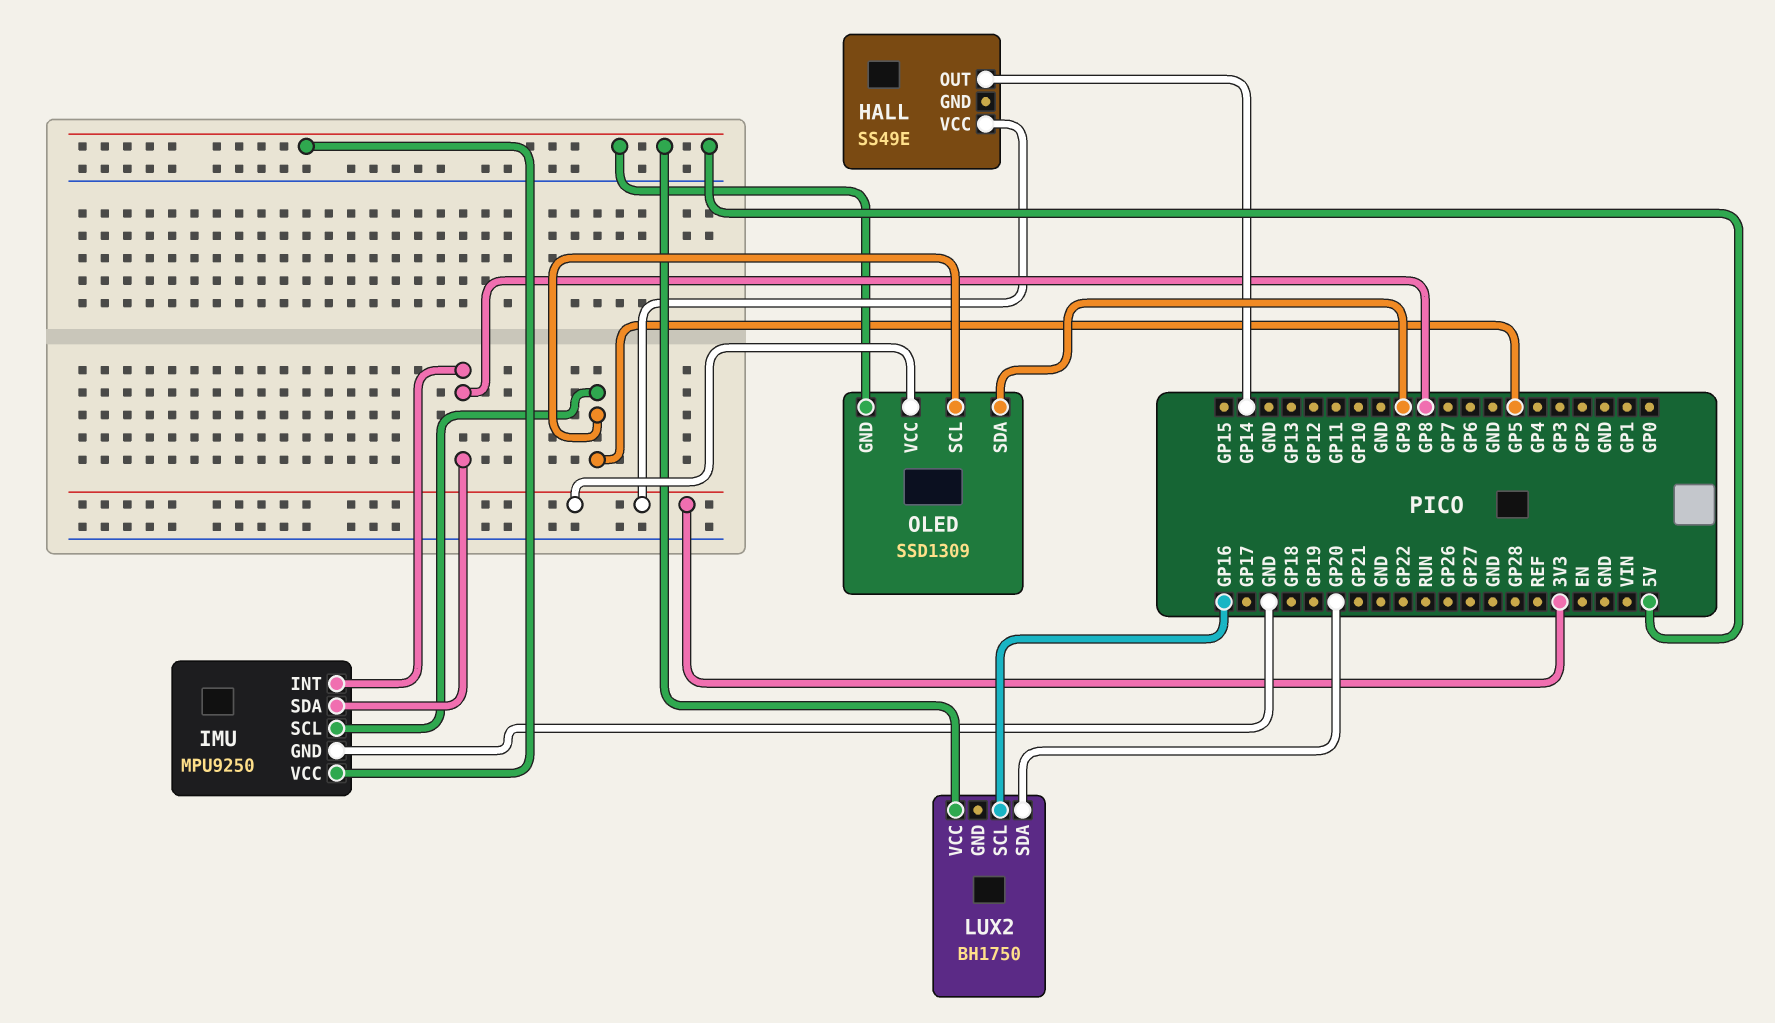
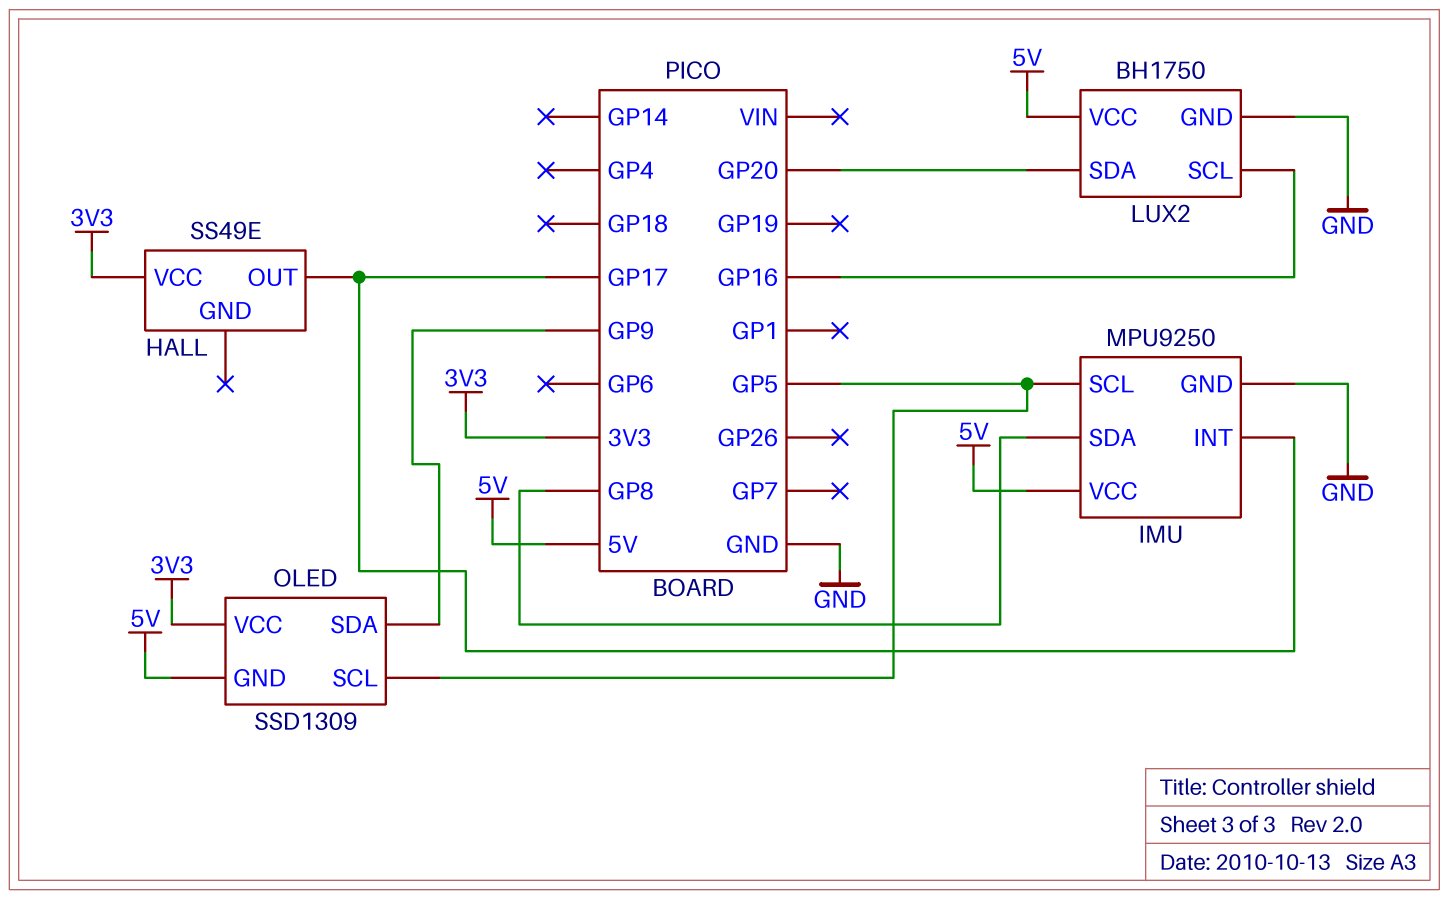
HALL pin OUT: GP14 -> GP17
IMU pin INT: GP8 -> GP17
LUX2 pin GND: none -> GND

